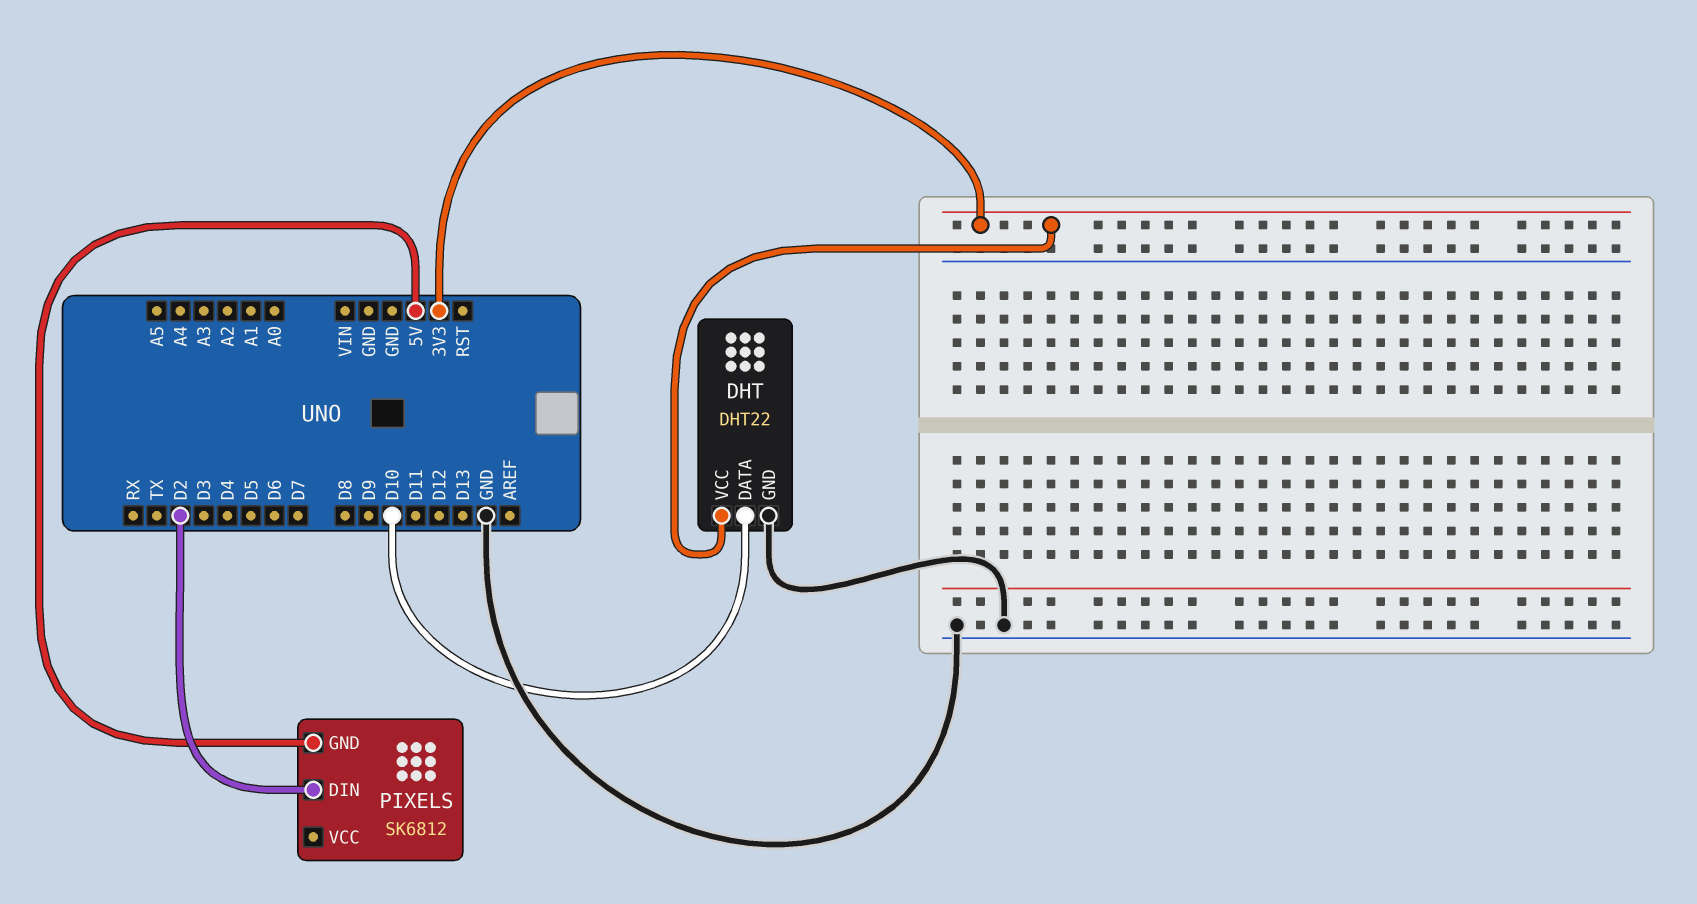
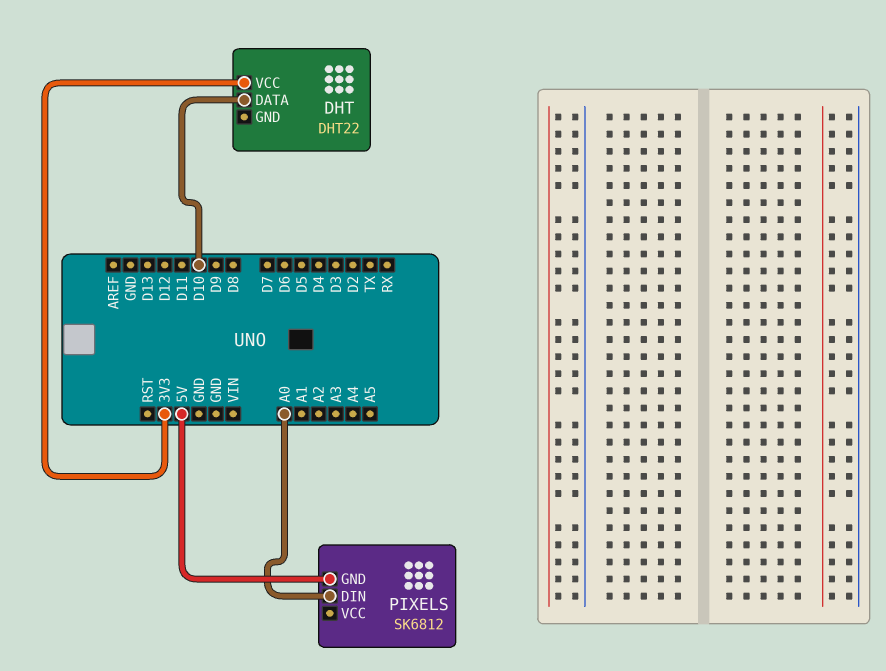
DHT pin GND: GND -> none
PIXELS pin DIN: D2 -> A0

